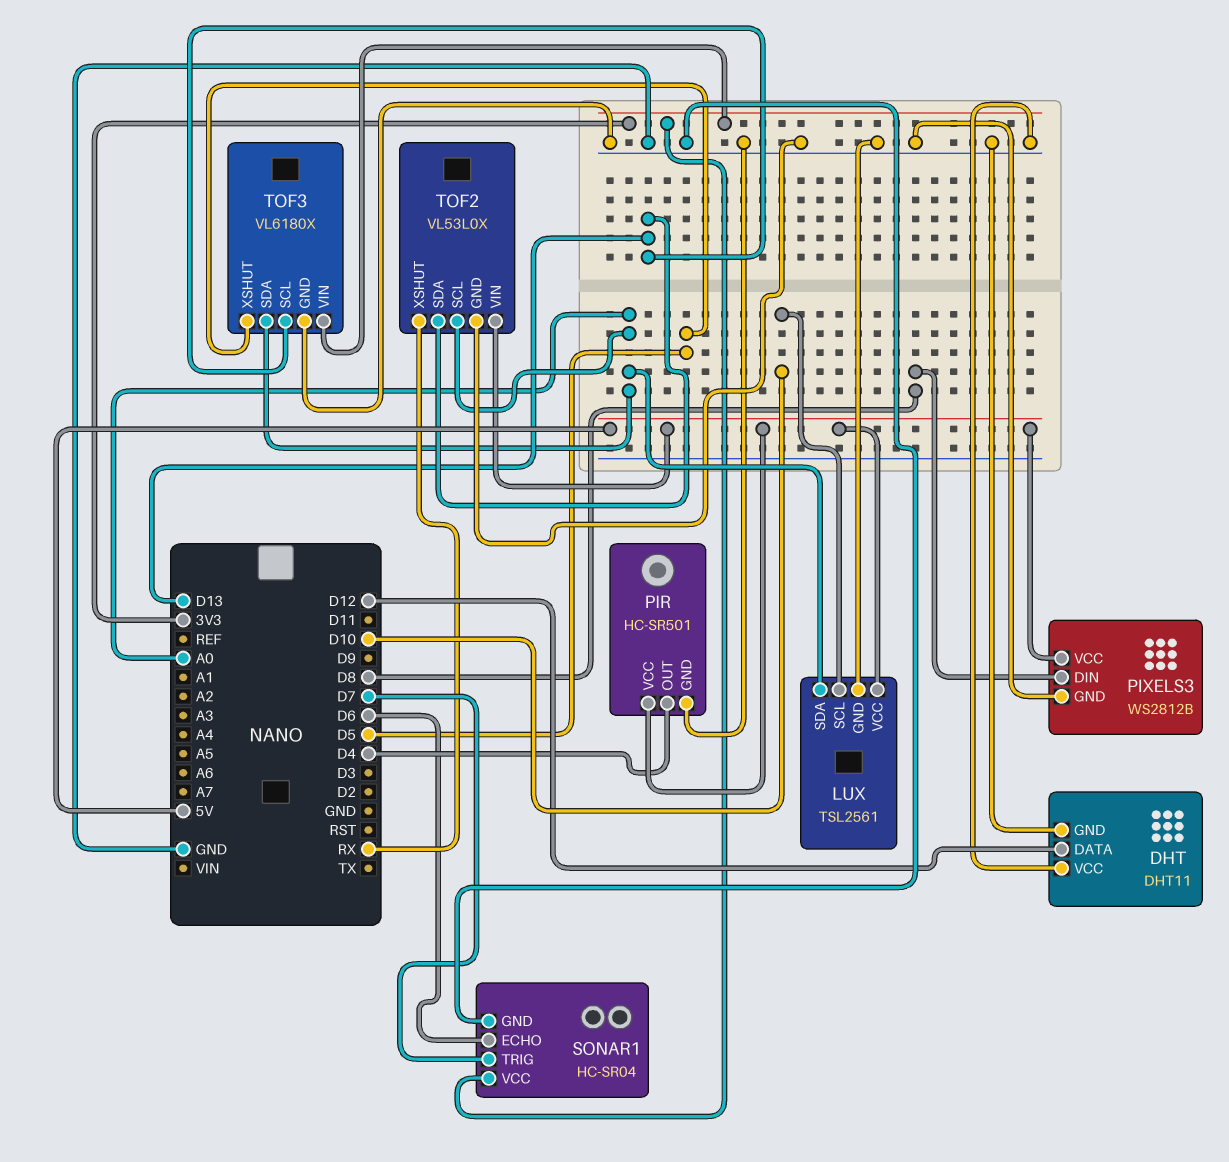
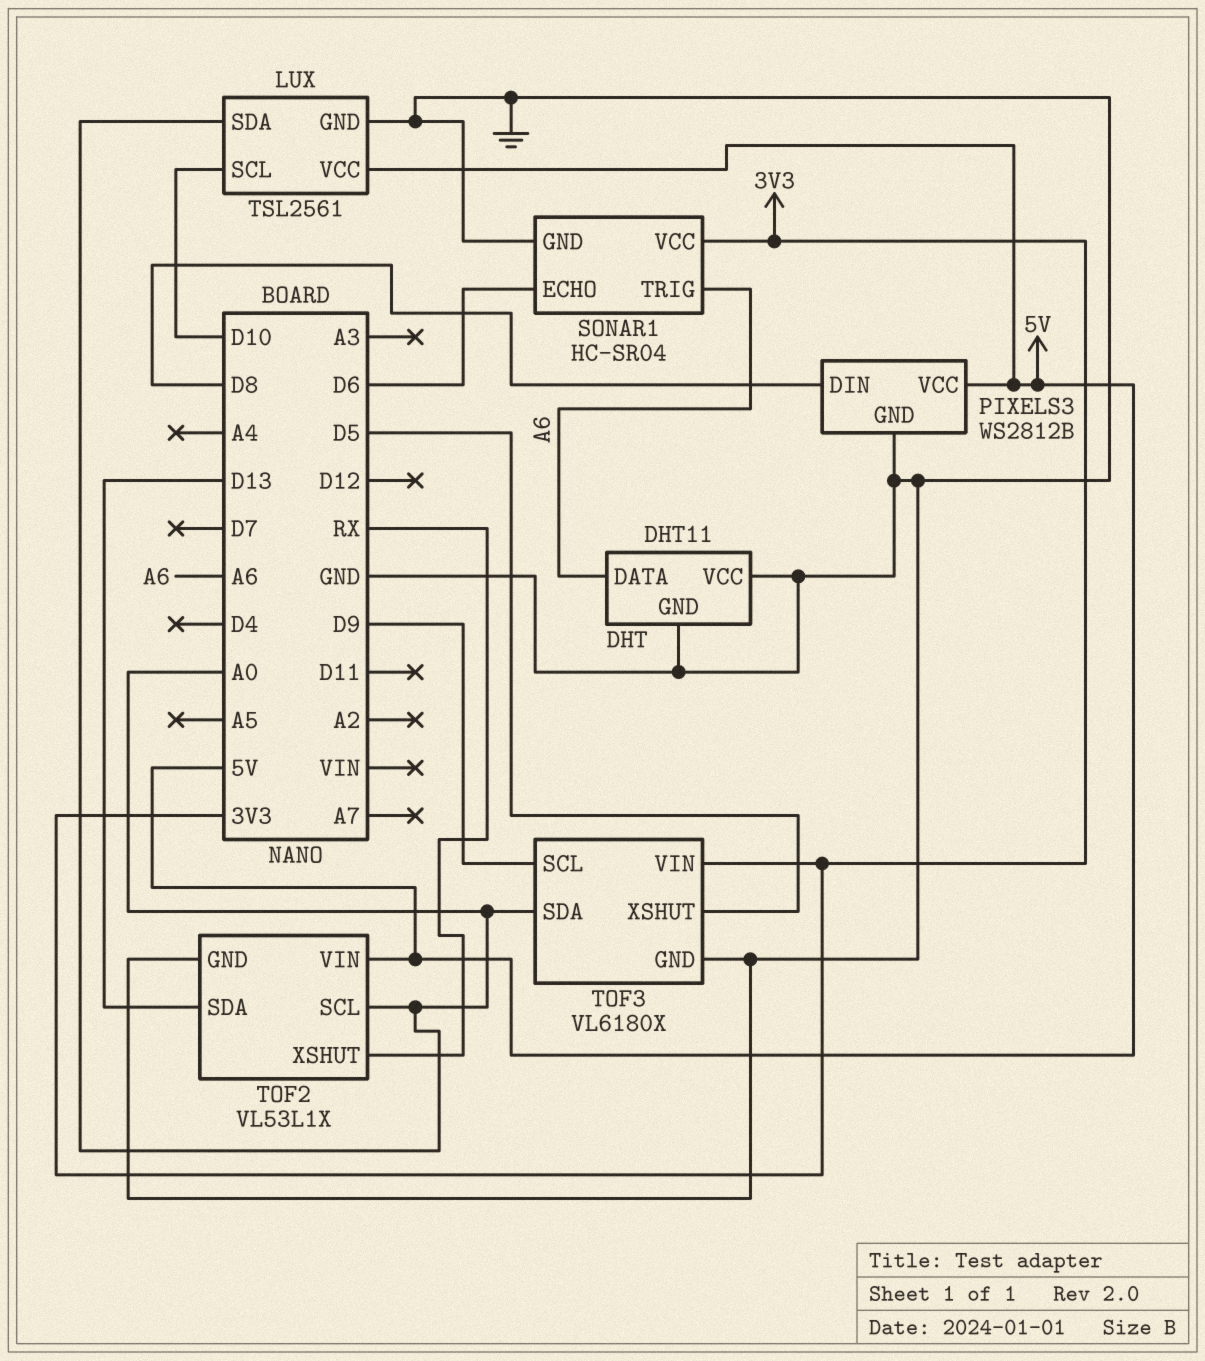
DHT pin DATA: D12 -> A6
PIR: HC-SR501 -> none
PIR pin GND: GND -> none
PIR pin OUT: D4 -> none
PIR pin VCC: 5V -> none
SONAR1 pin TRIG: D7 -> A6
TOF2: VL53L0X -> VL53L1X
TOF3 pin SCL: D13 -> D9

